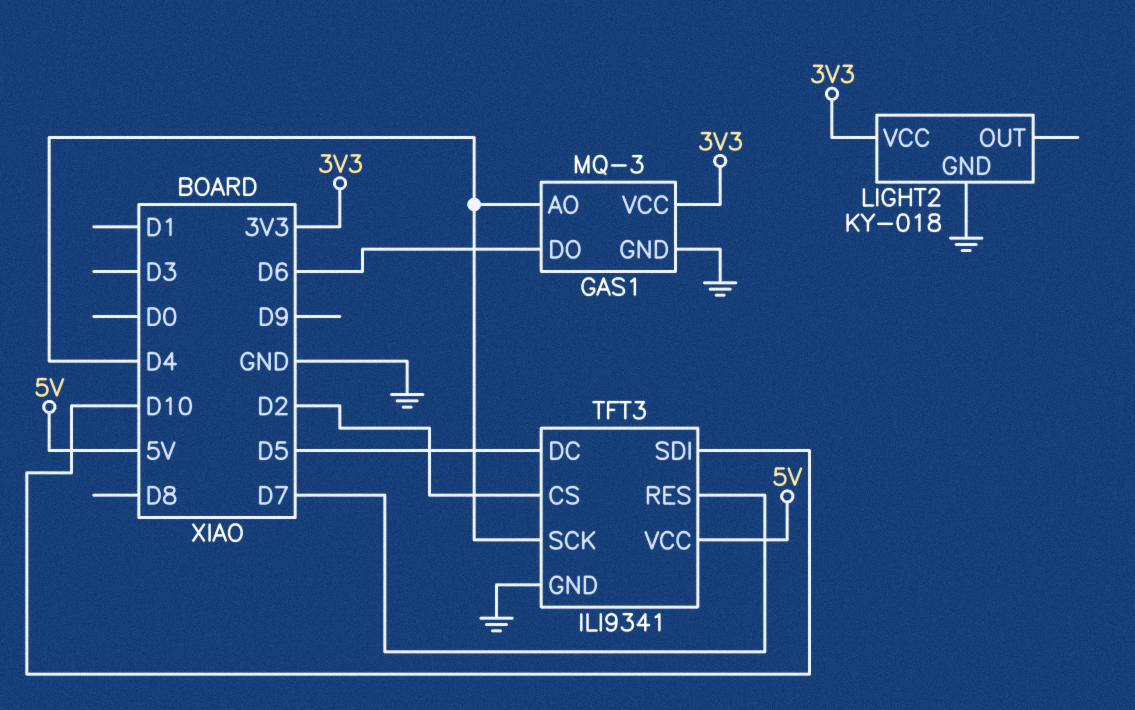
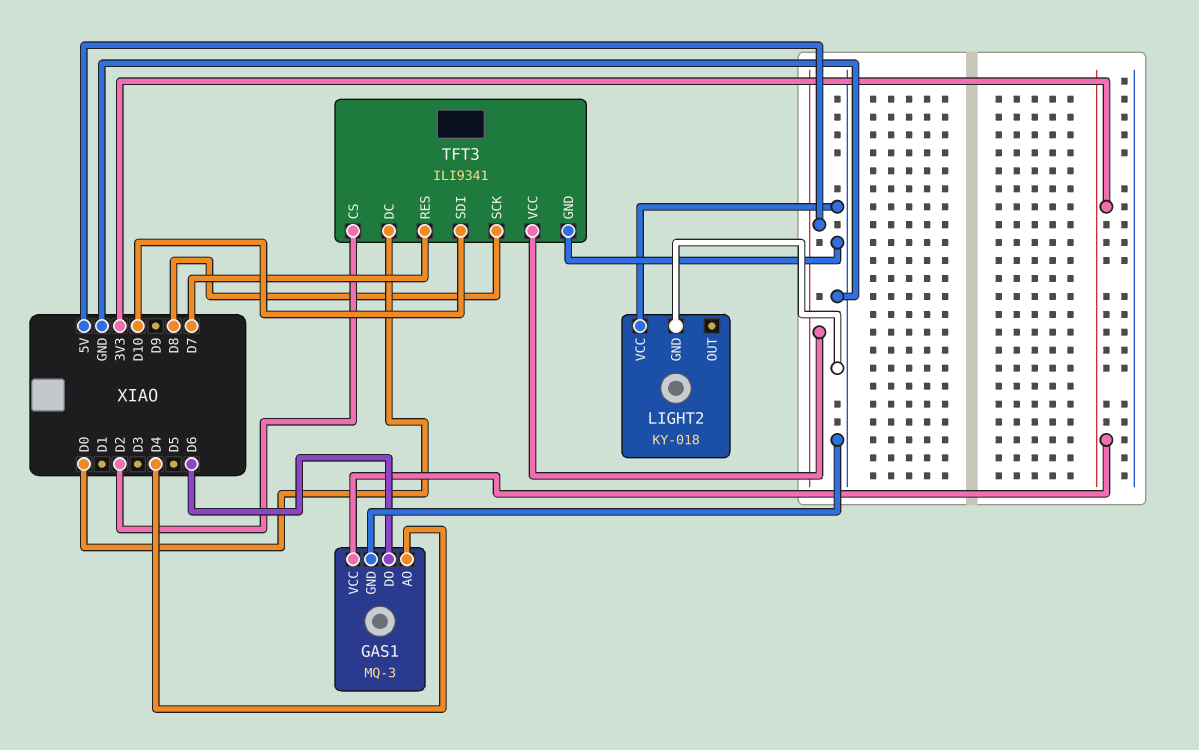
LIGHT2 pin VCC: 3V3 -> GND
TFT3 pin DC: D5 -> D0
TFT3 pin SCK: D4 -> D8

